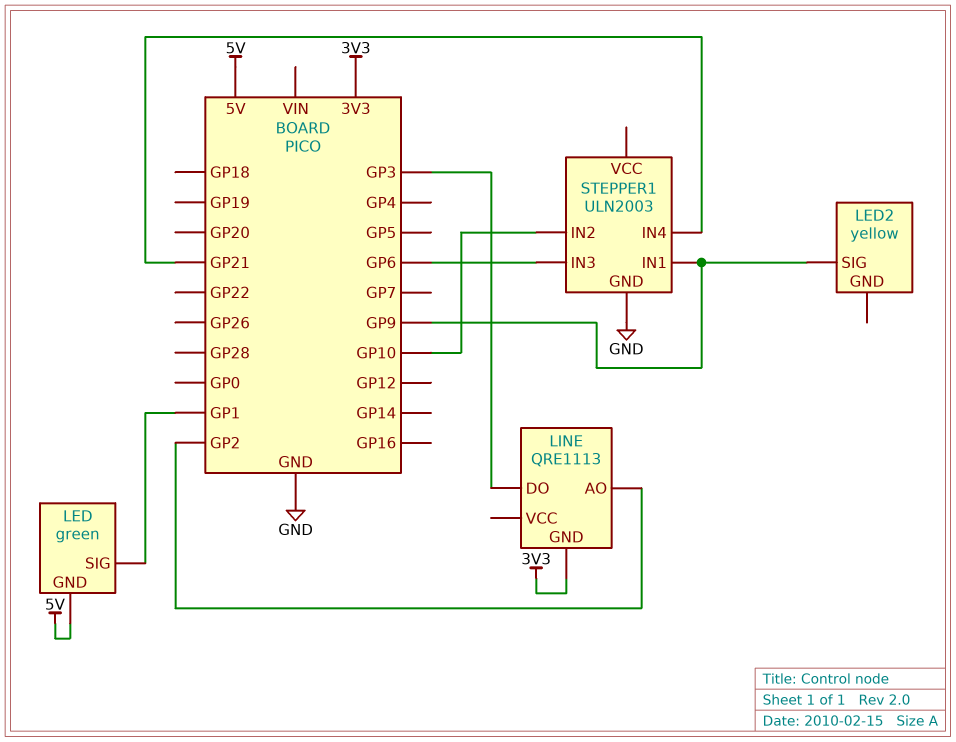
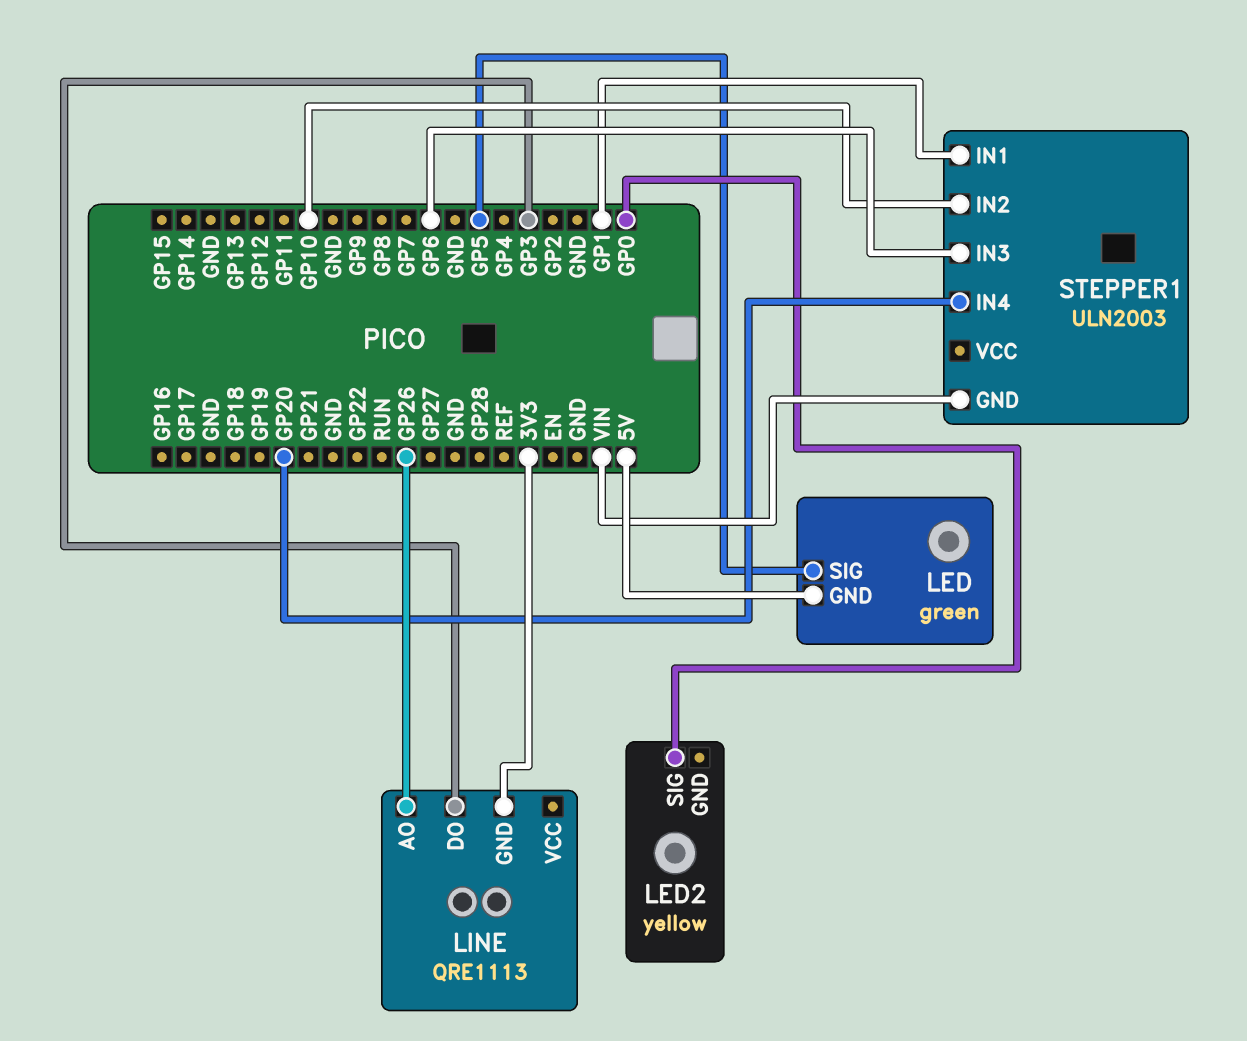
LED pin SIG: GP1 -> GP5
LED2 pin SIG: GP9 -> GP0
LINE pin AO: GP2 -> GP26
STEPPER1 pin GND: GND -> VIN
STEPPER1 pin IN1: GP9 -> GP1
STEPPER1 pin IN4: GP21 -> GP20

